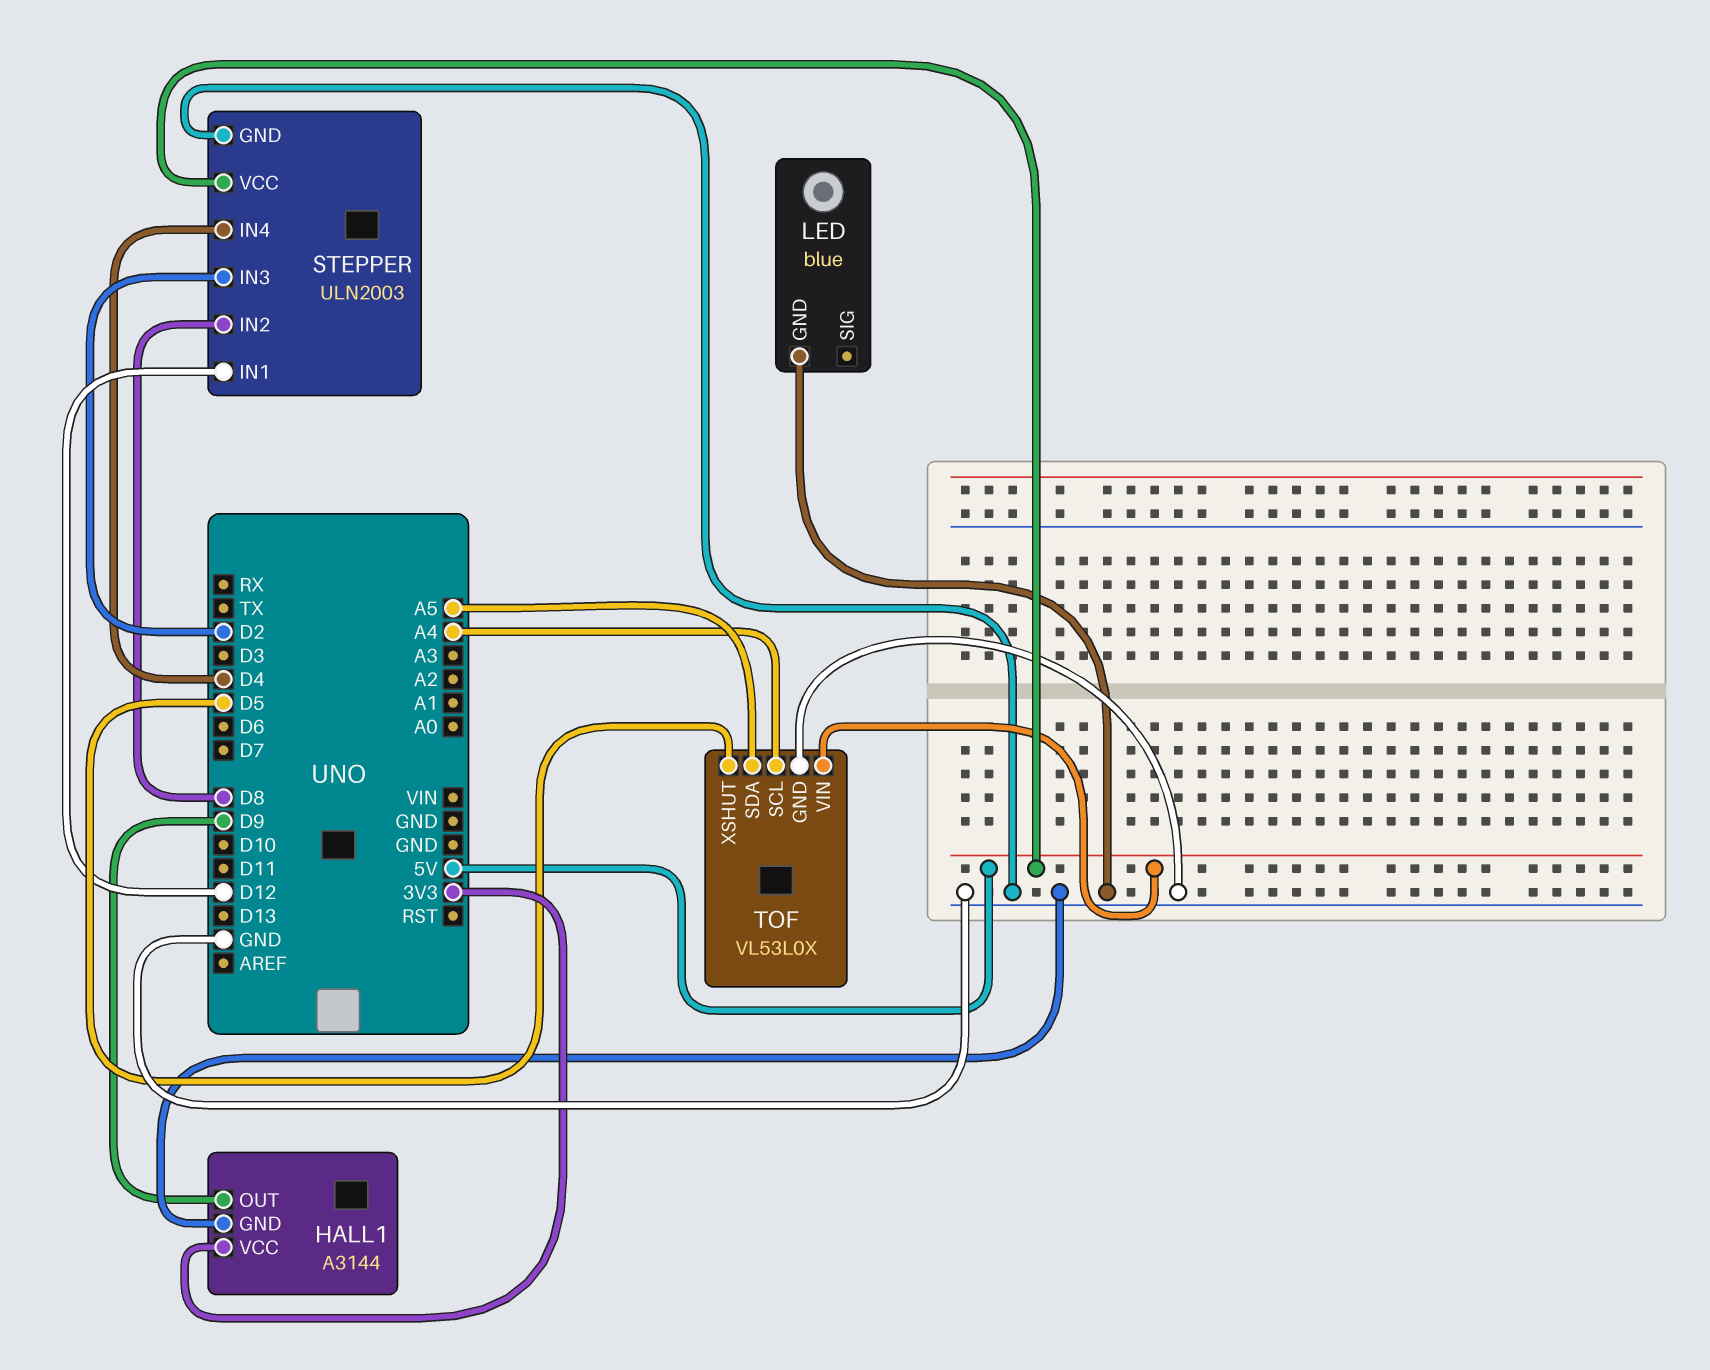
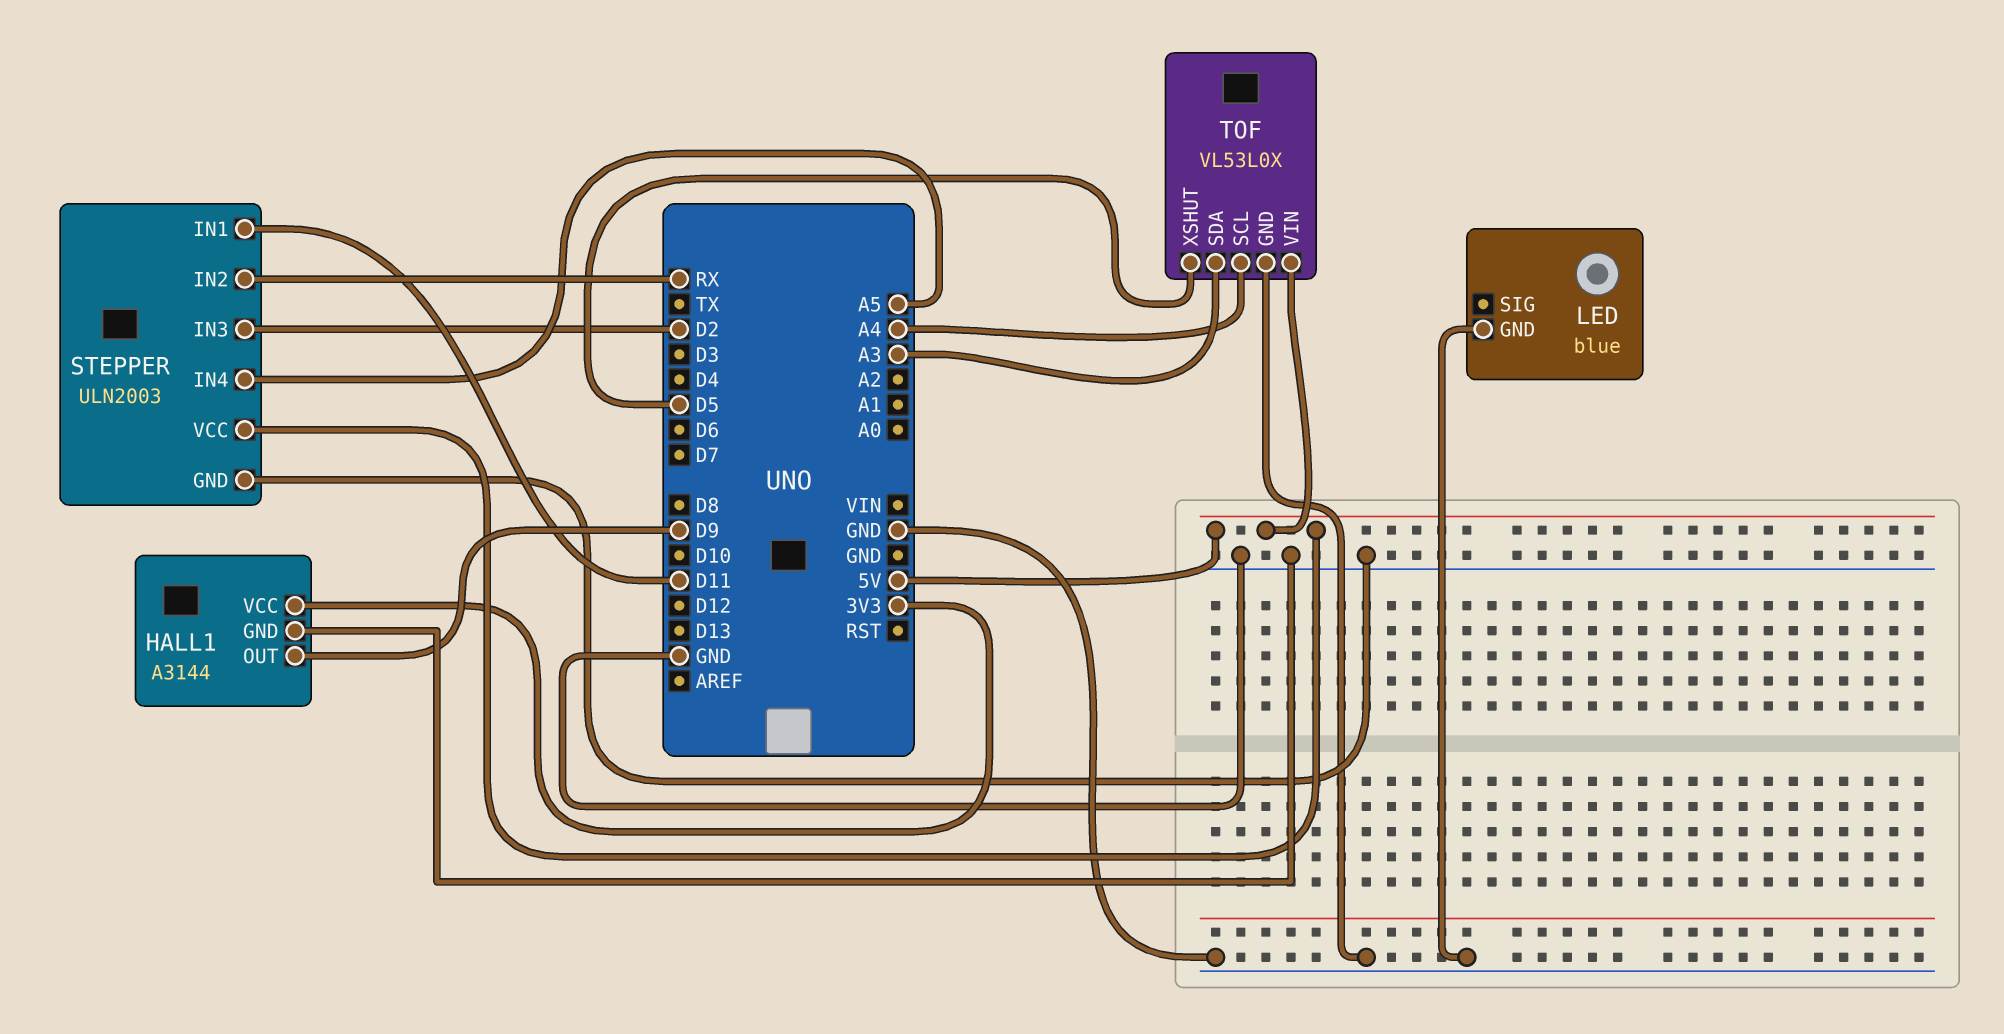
STEPPER pin IN1: D12 -> D11
STEPPER pin IN2: D8 -> RX
STEPPER pin IN4: D4 -> A5
TOF pin SDA: A5 -> A3

